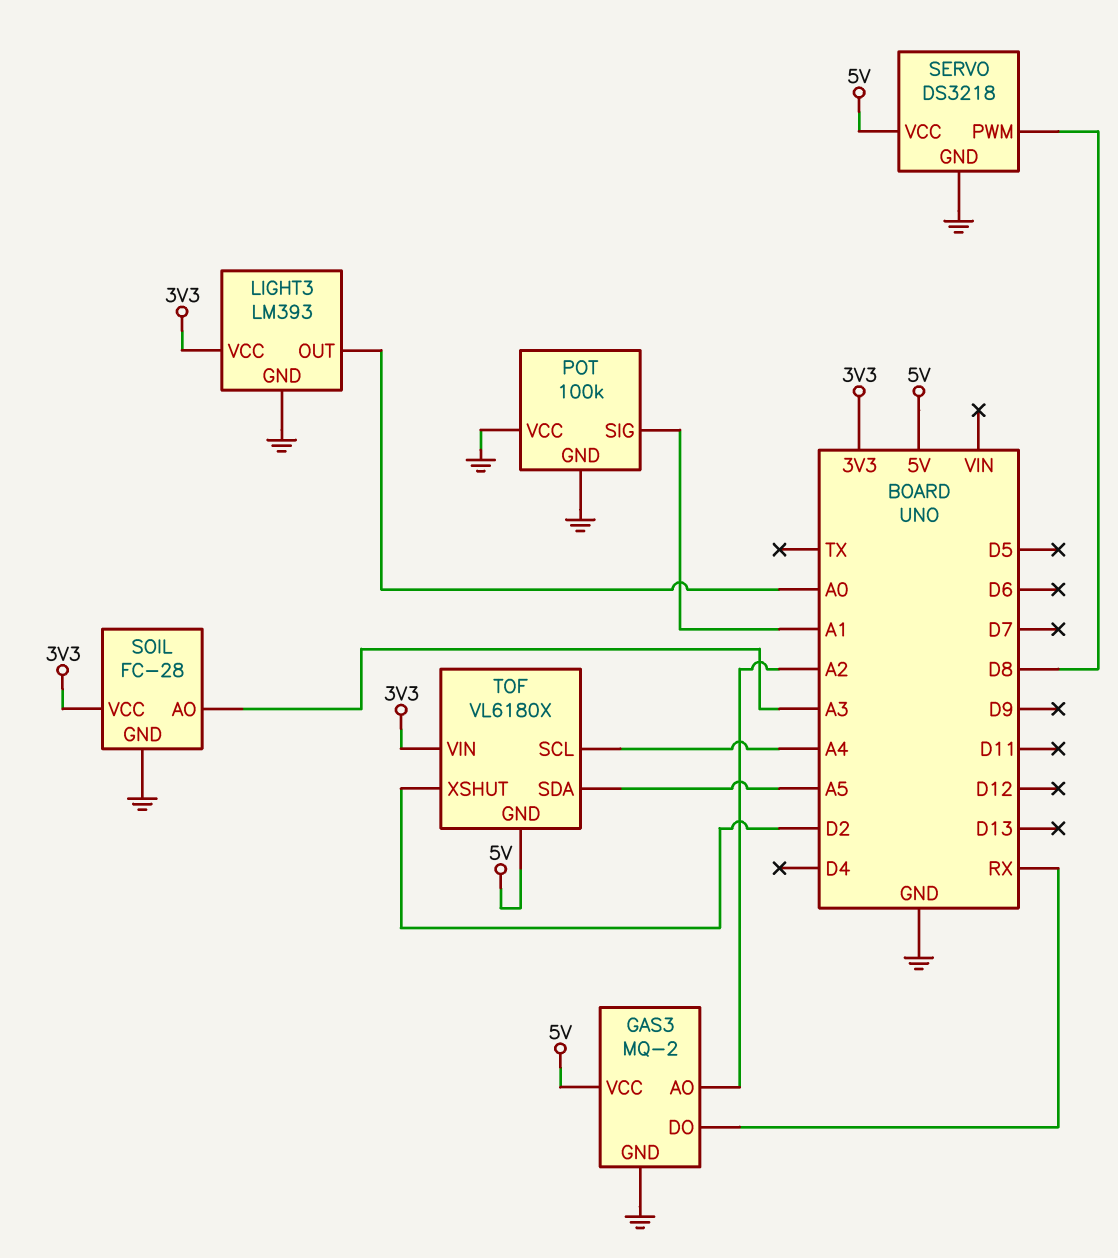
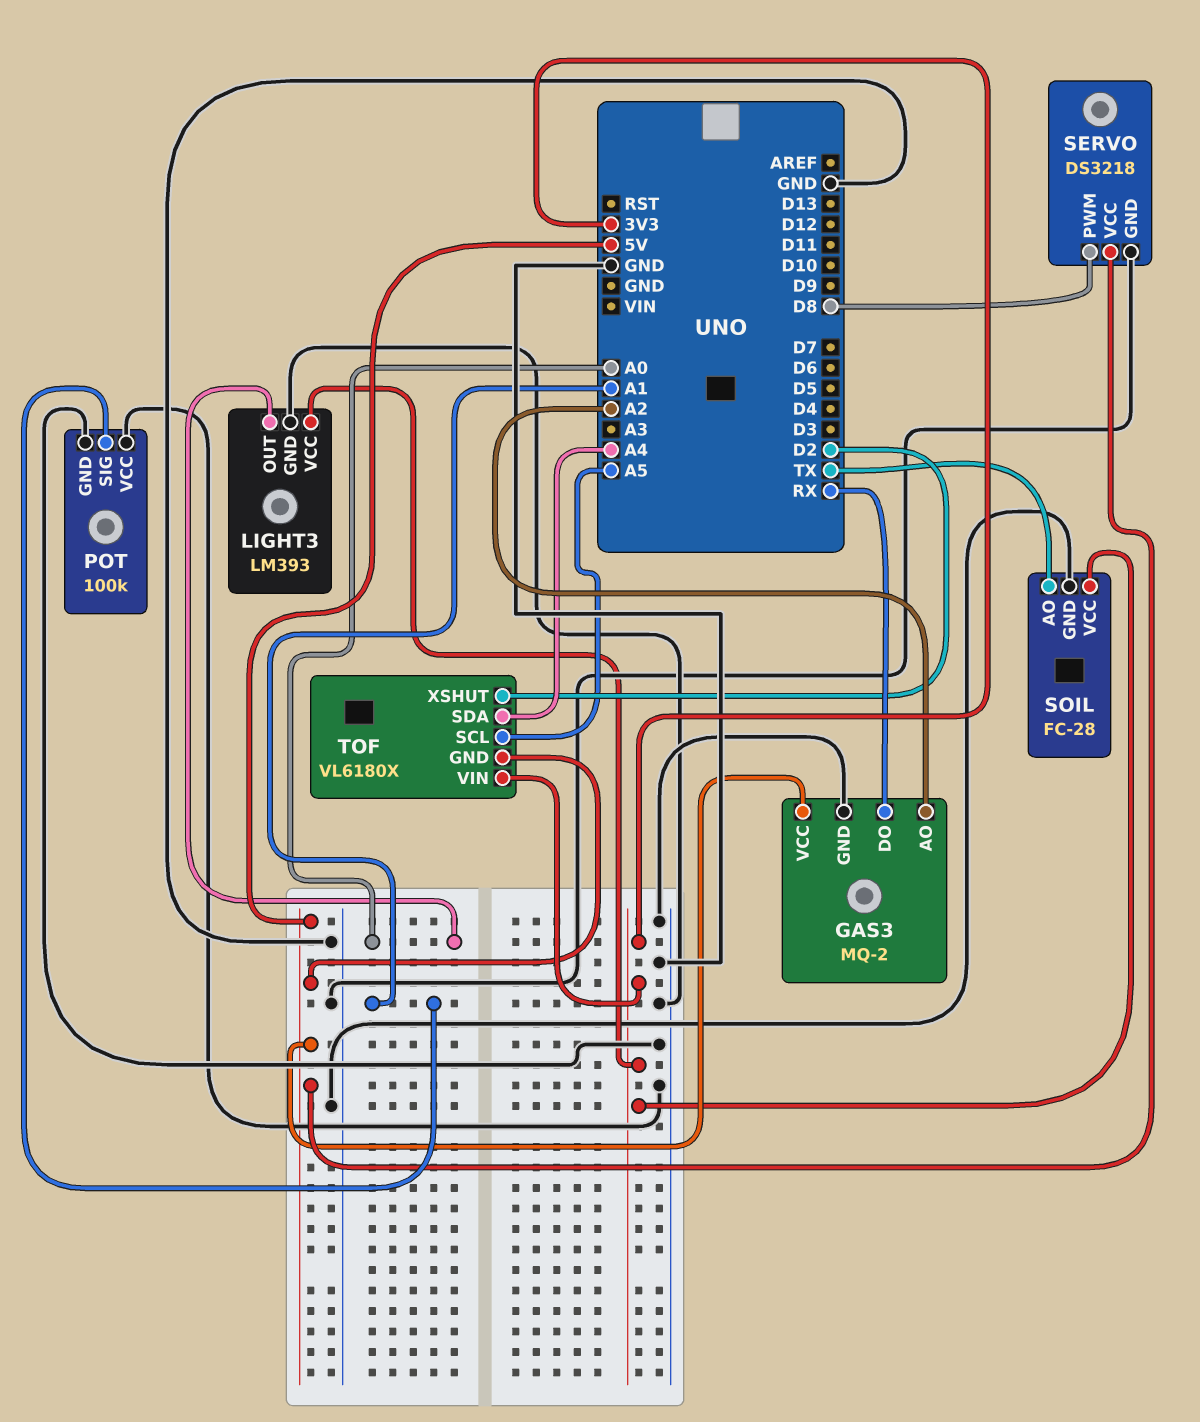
SOIL pin AO: A3 -> TX
TOF pin SCL: A4 -> A5
TOF pin SDA: A5 -> A4

